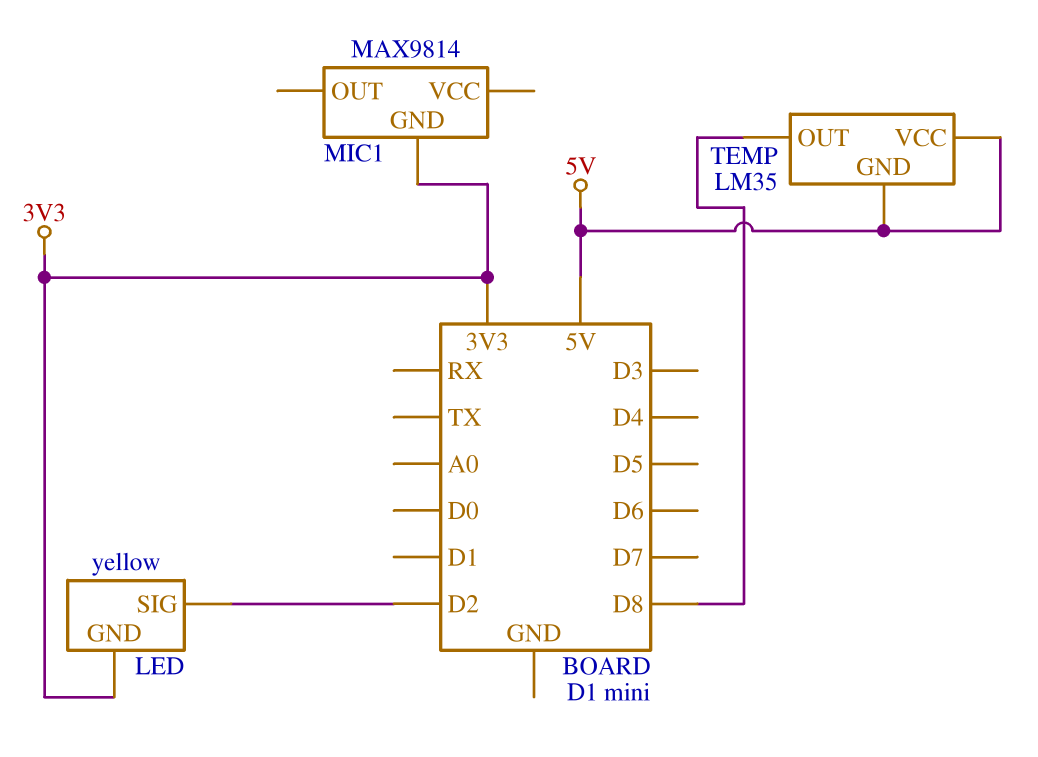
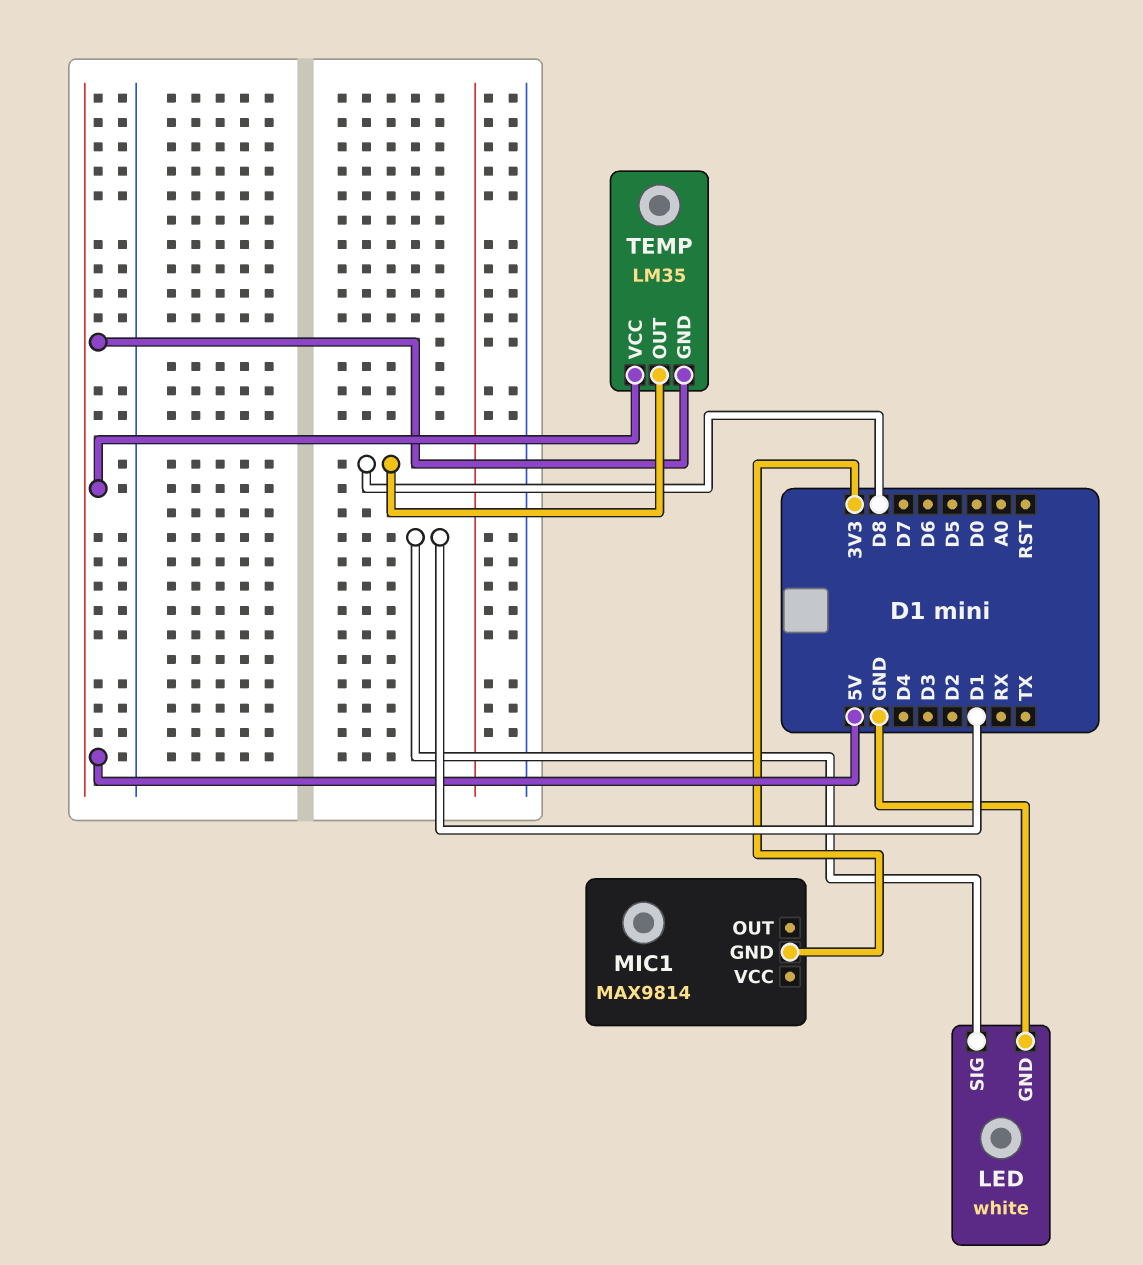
LED: yellow -> white
LED pin GND: 3V3 -> GND
LED pin SIG: D2 -> D1

